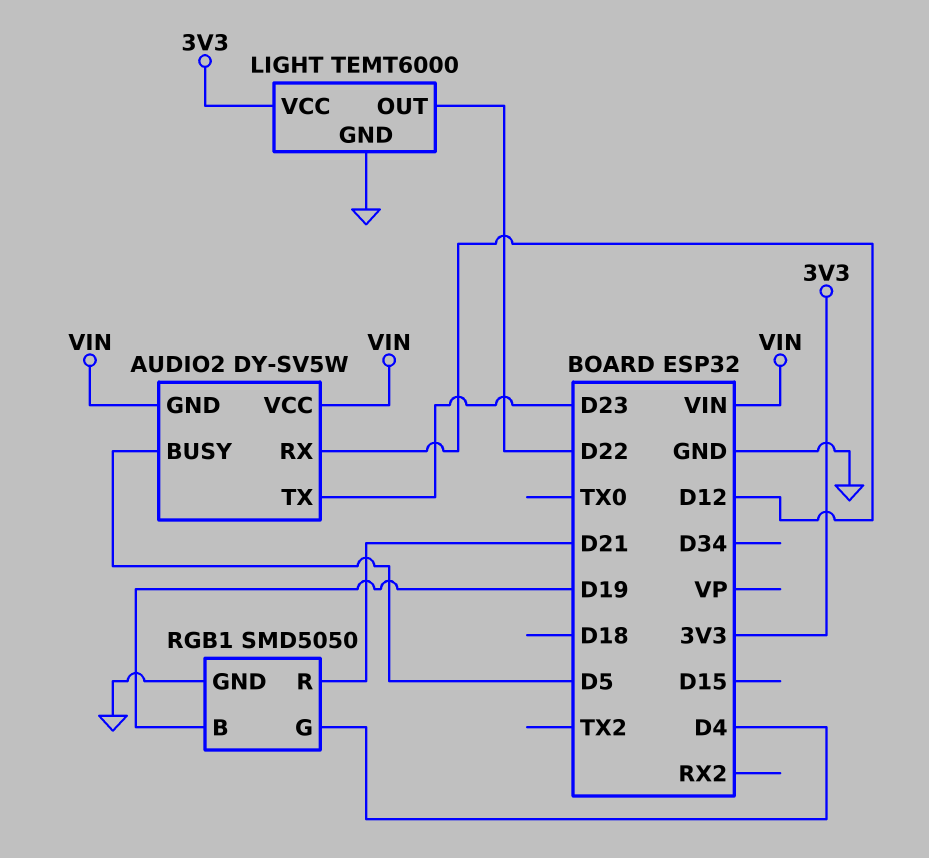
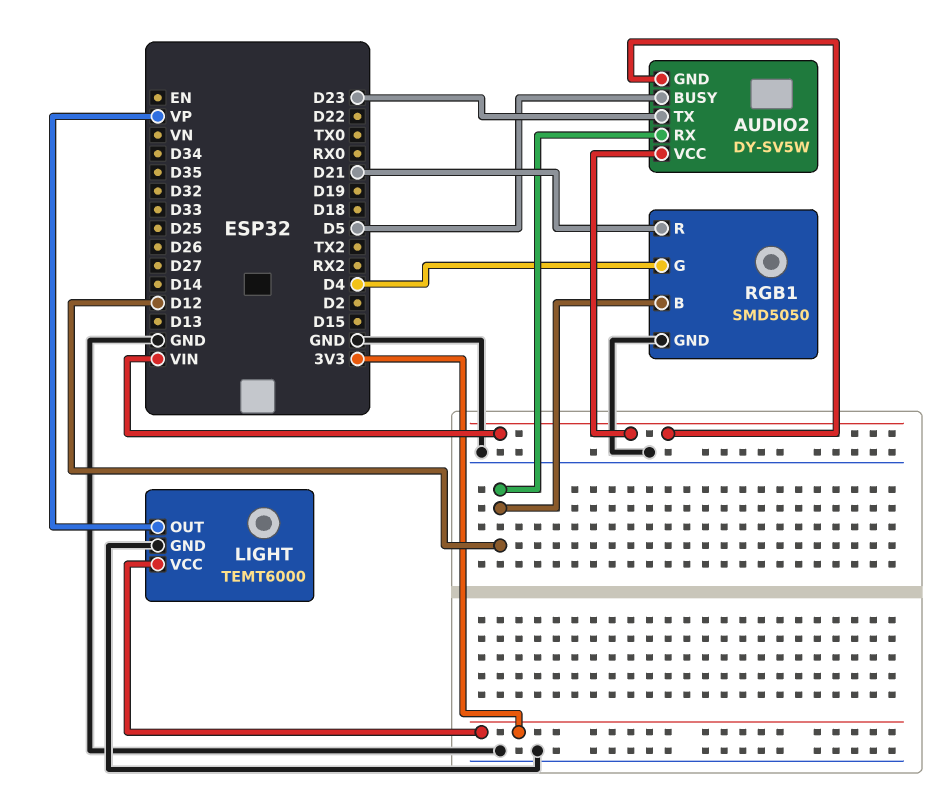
LIGHT pin OUT: D22 -> VP
RGB1 pin B: D19 -> D12

